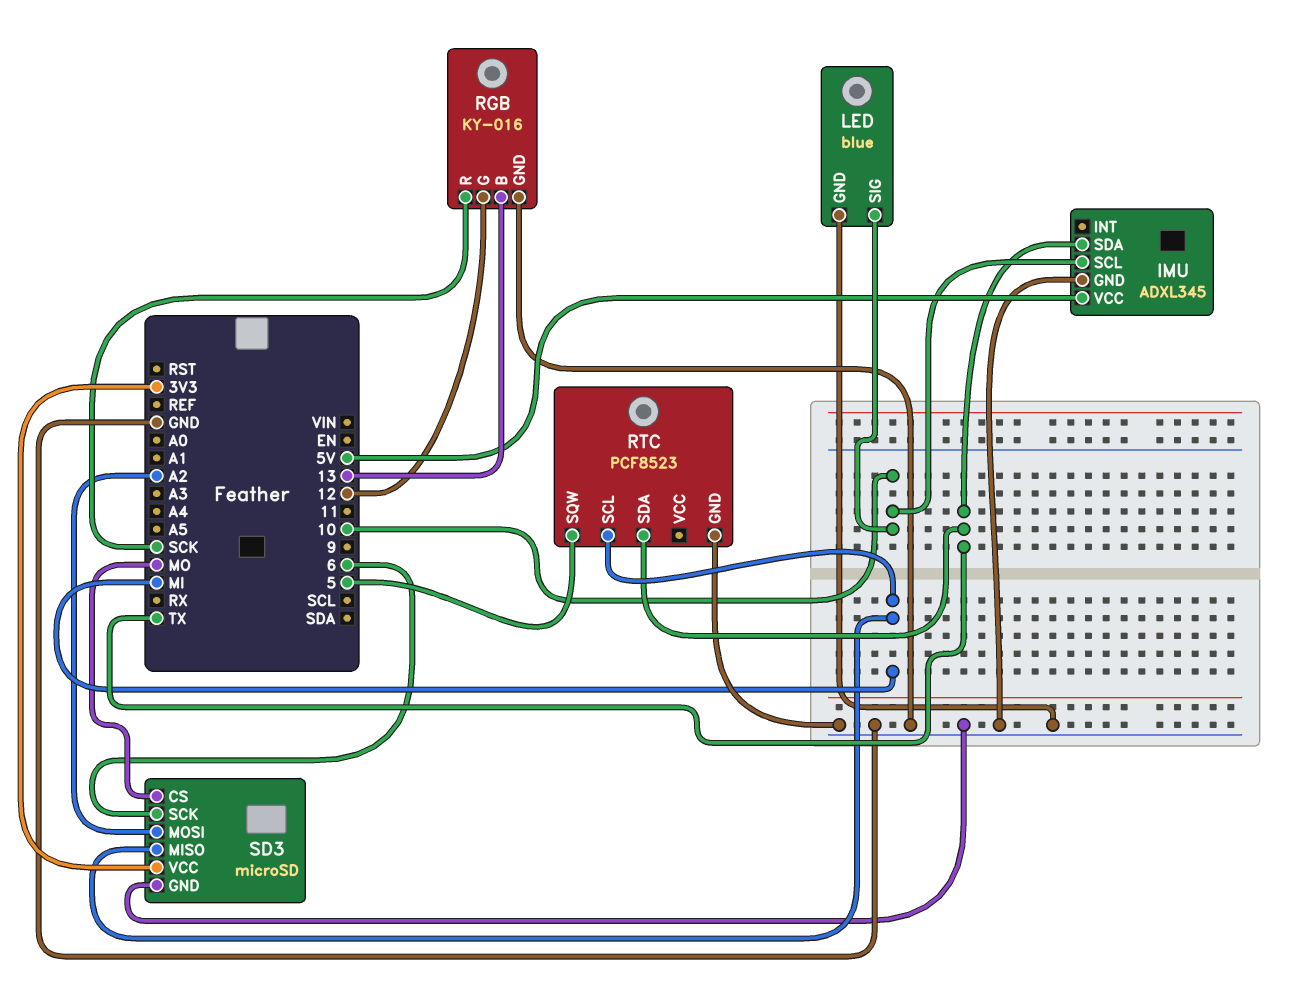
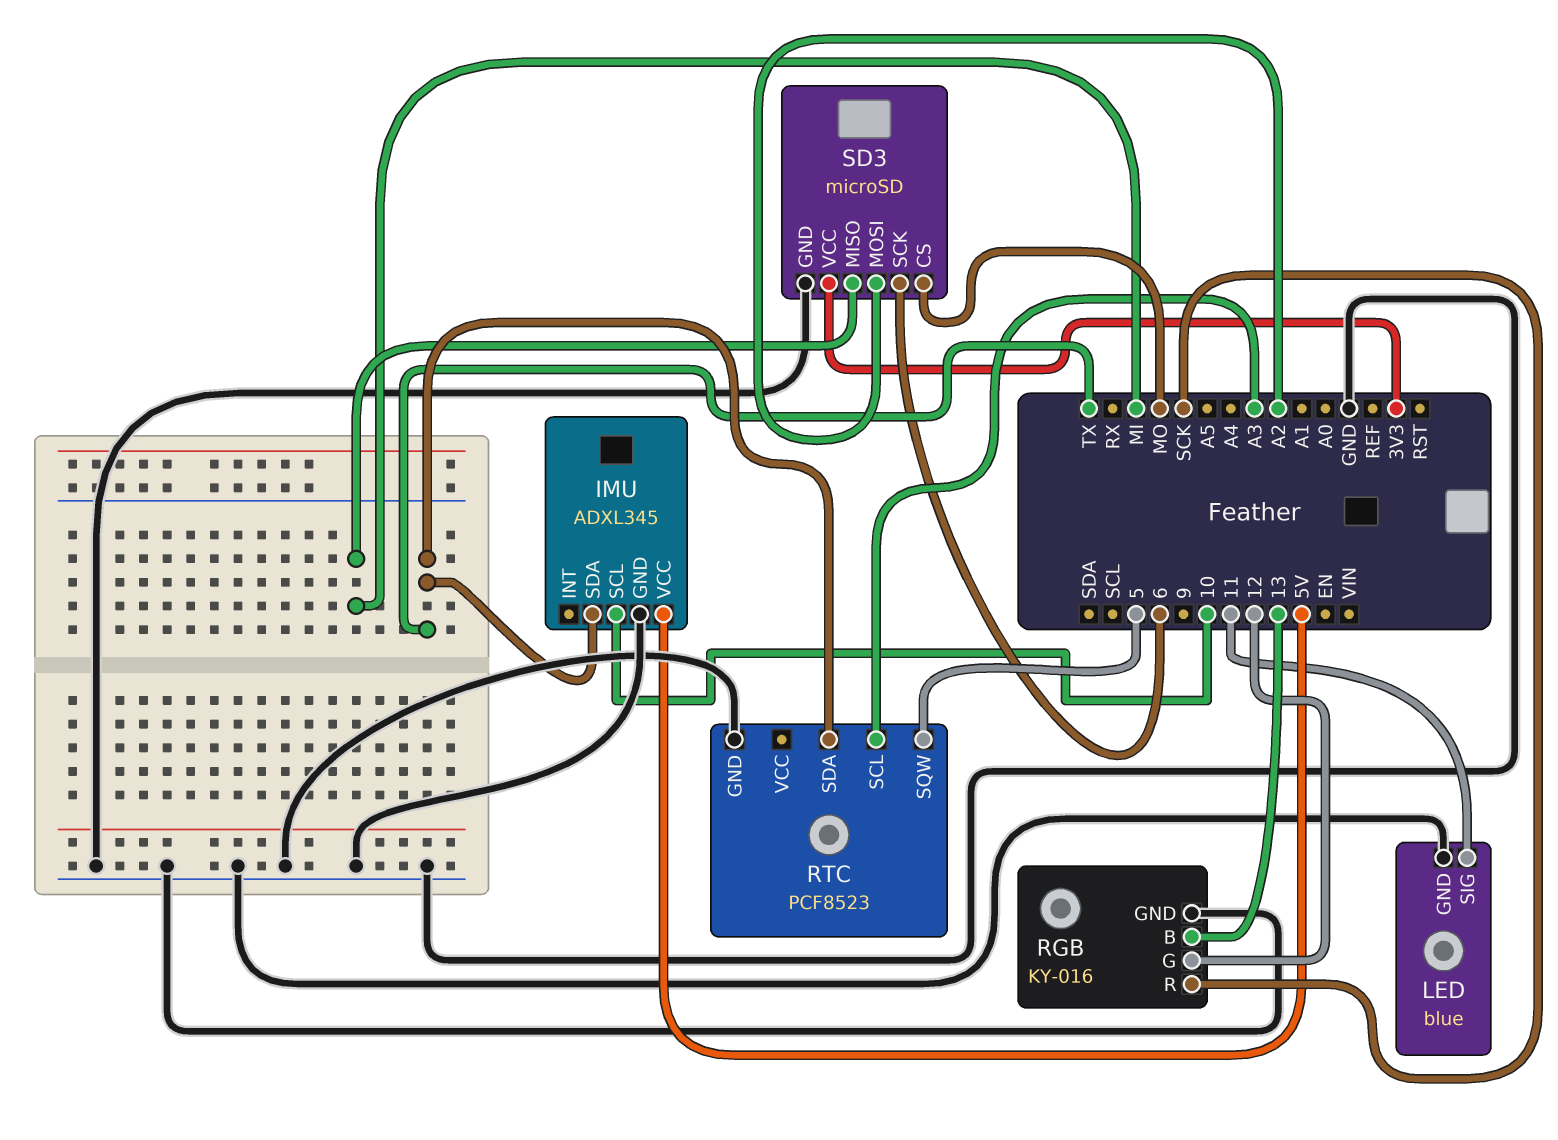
LED pin SIG: 10 -> 11
RTC pin SCL: MI -> A3

